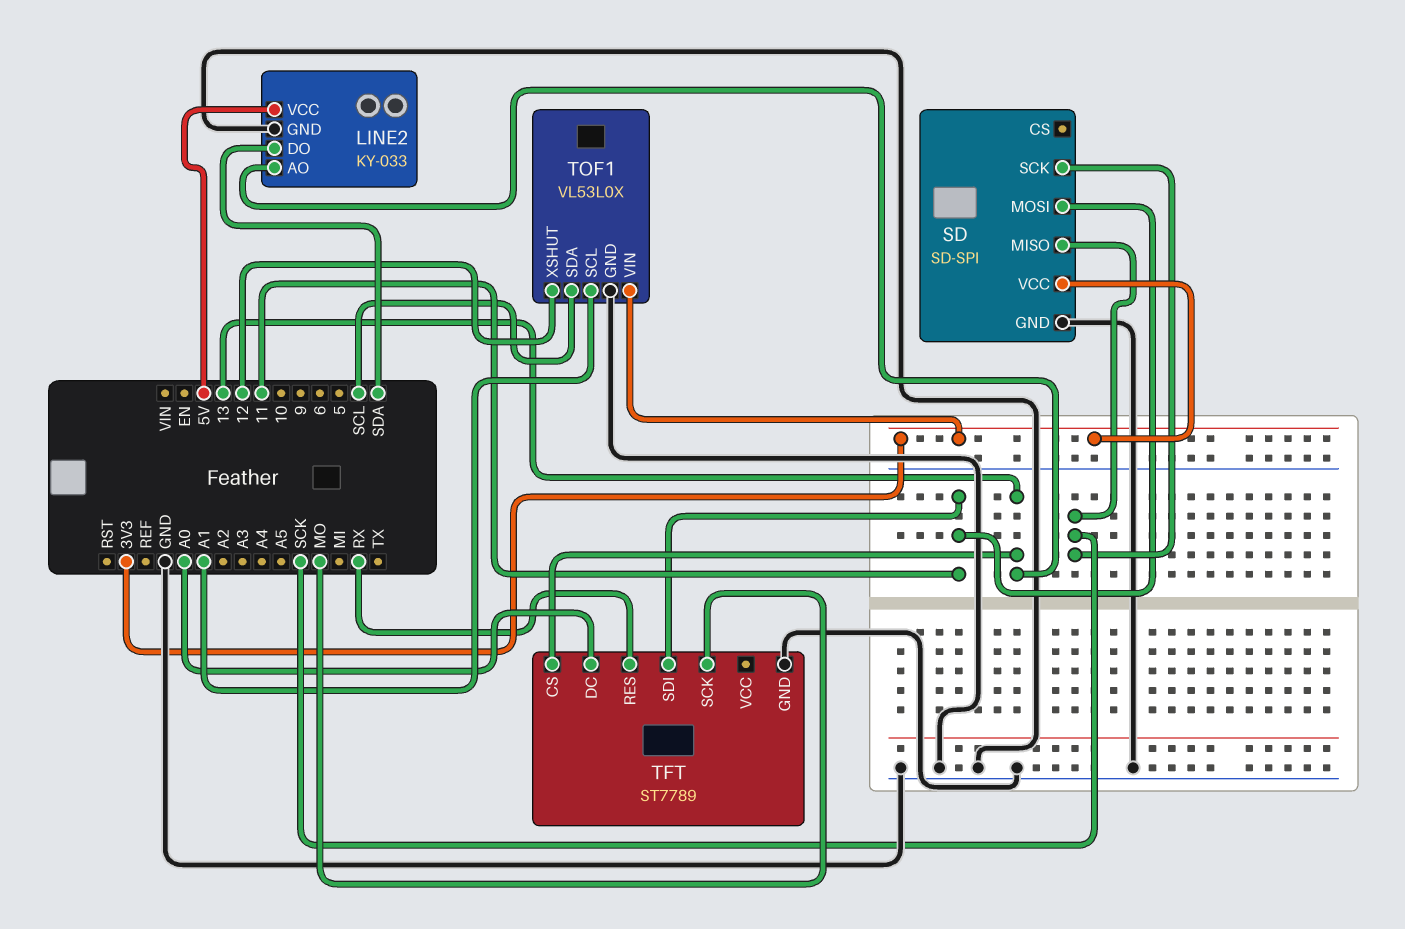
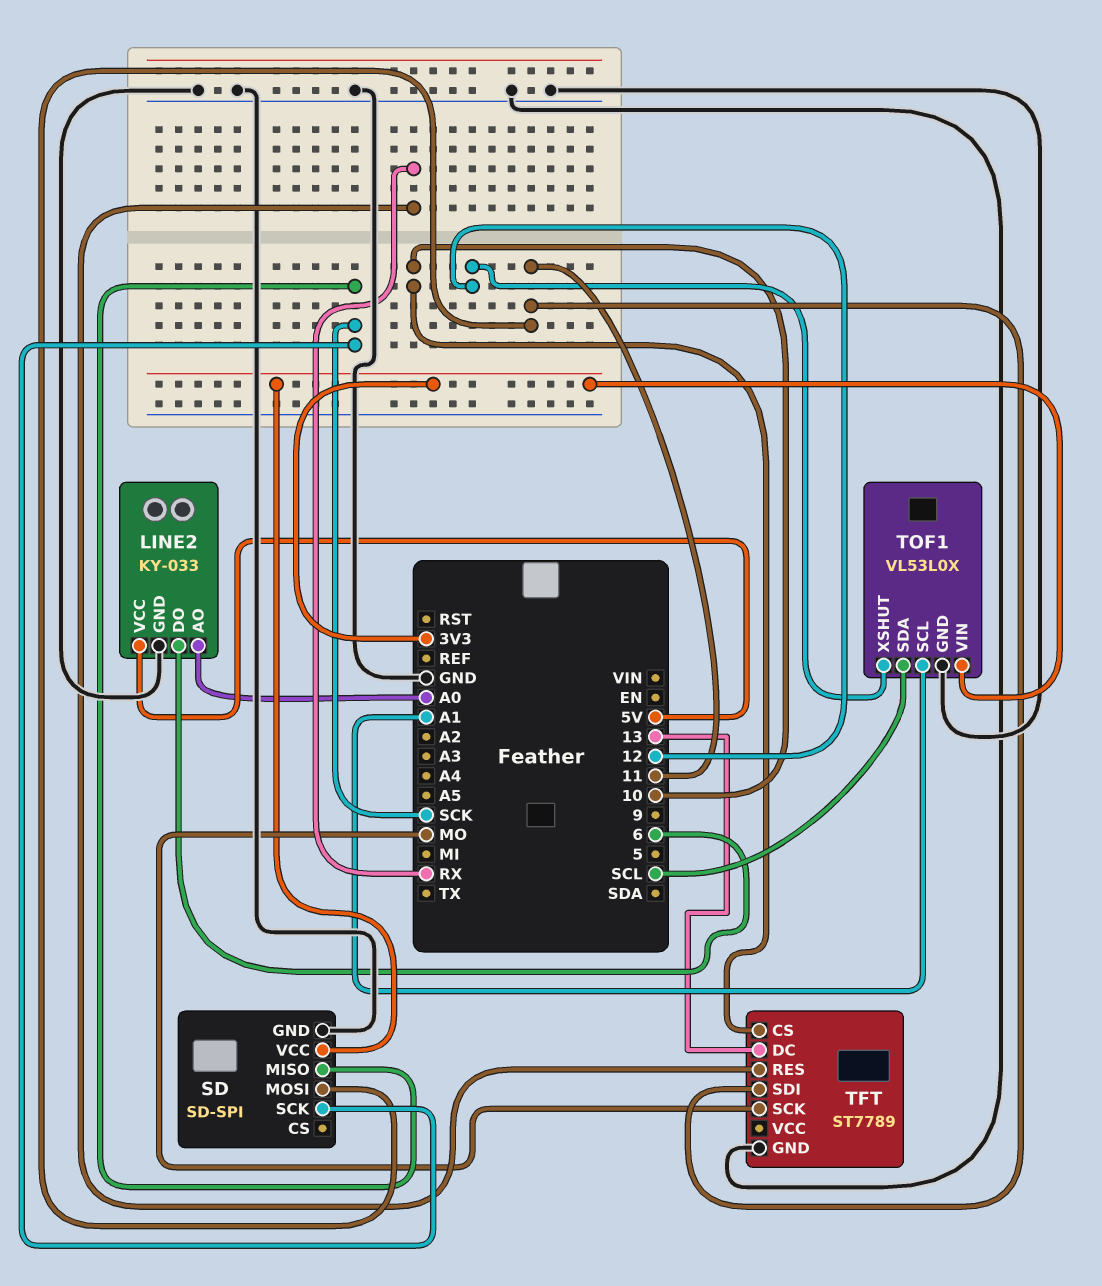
LINE2 pin AO: 13 -> A0
LINE2 pin DO: SDA -> 6
TFT pin CS: 13 -> 10
TFT pin DC: A0 -> 13

